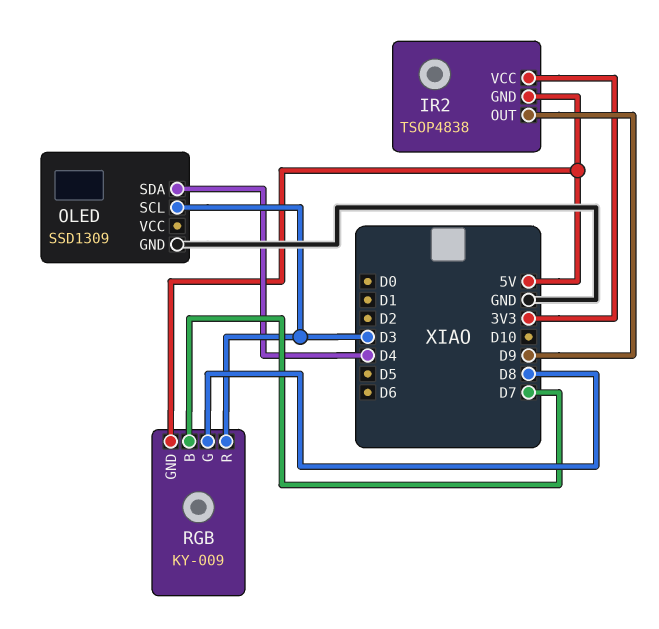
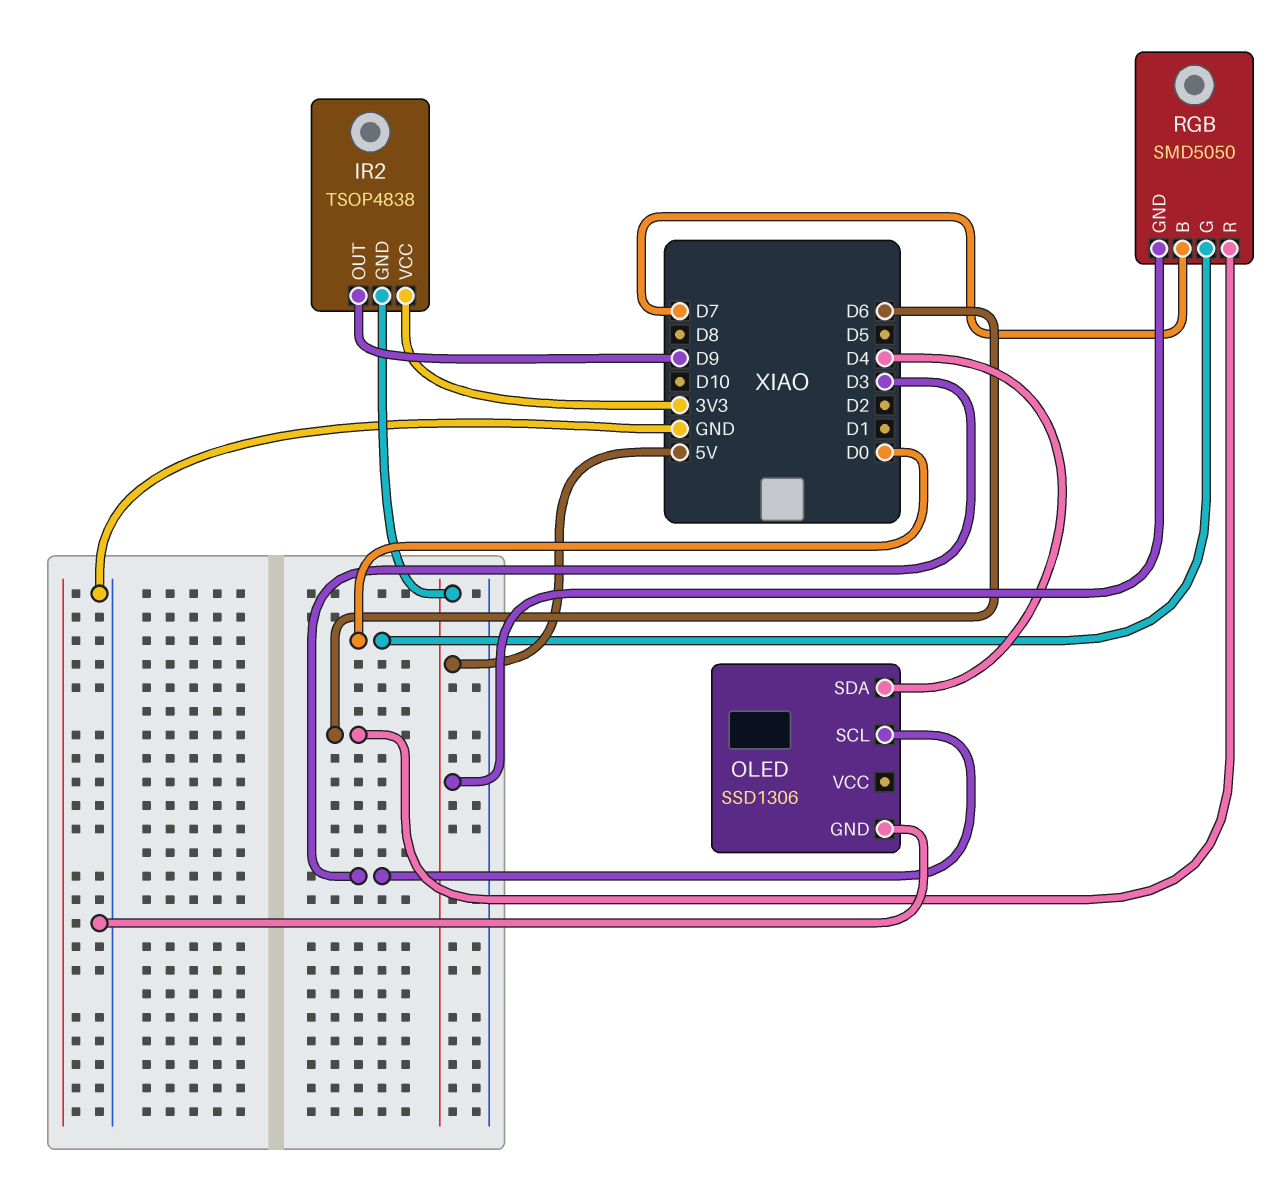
OLED: SSD1309 -> SSD1306
RGB: KY-009 -> SMD5050
RGB pin G: D8 -> D0
RGB pin R: D3 -> D6

